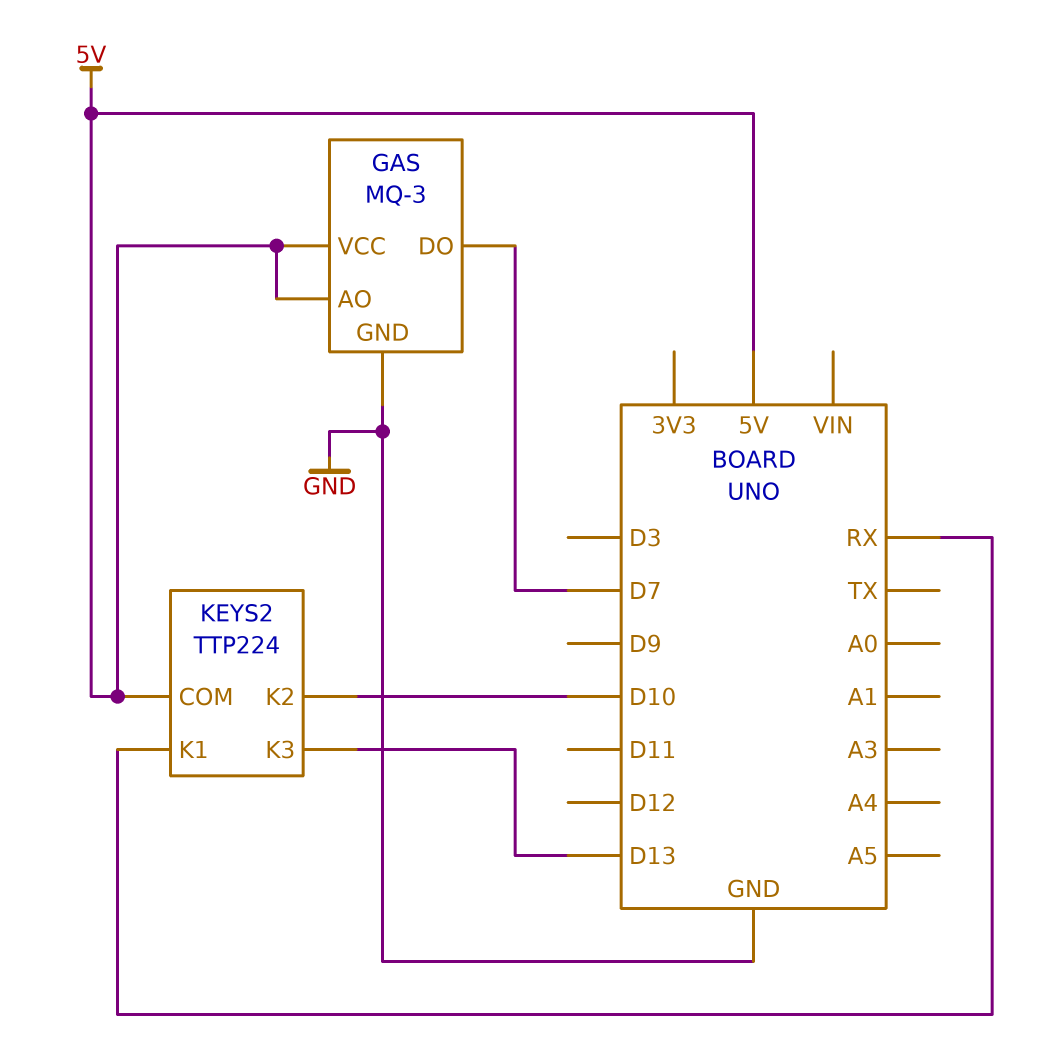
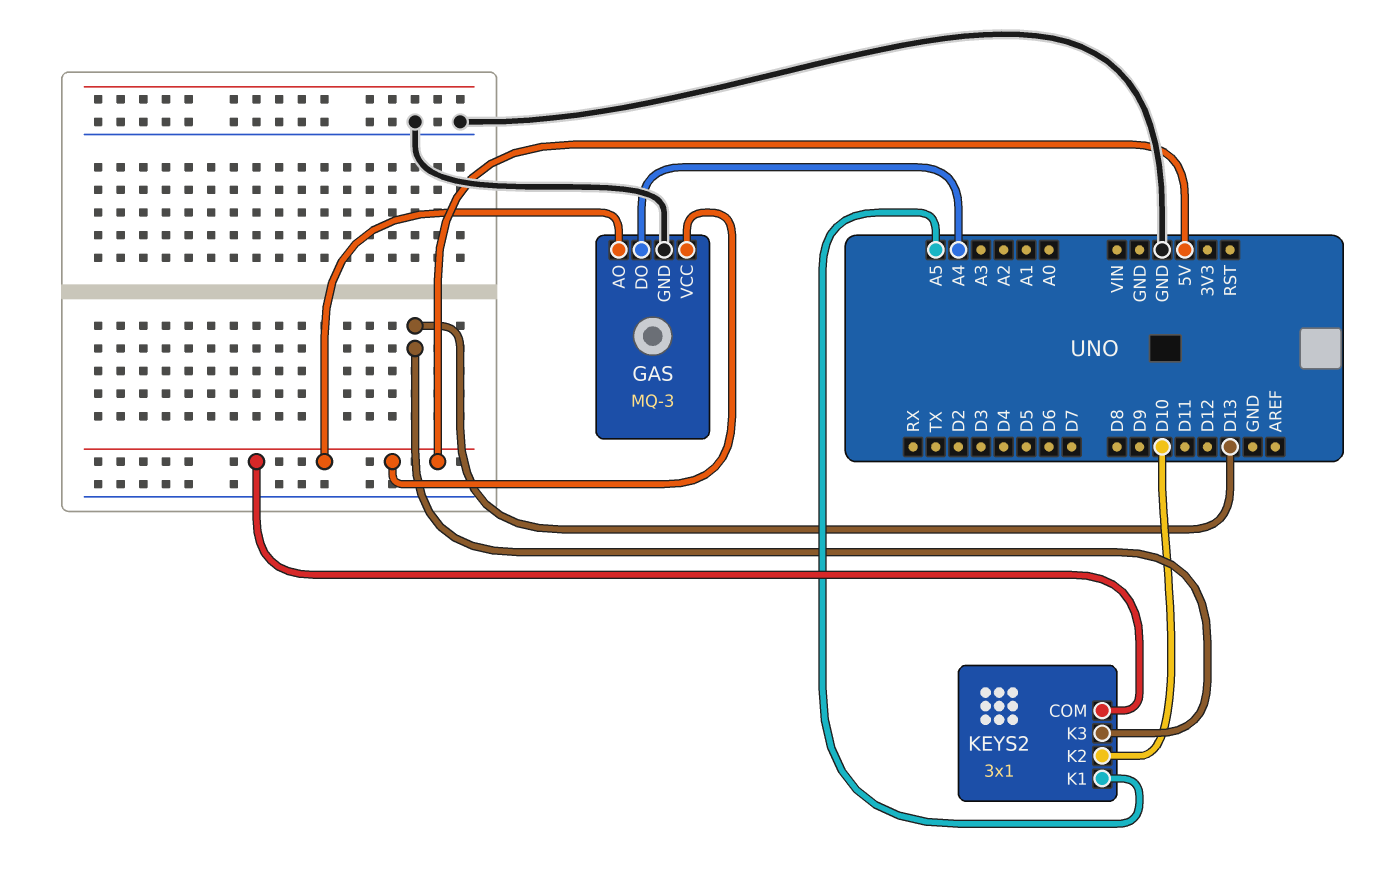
GAS pin DO: D7 -> A4
KEYS2: TTP224 -> 3x1
KEYS2 pin K1: RX -> A5

